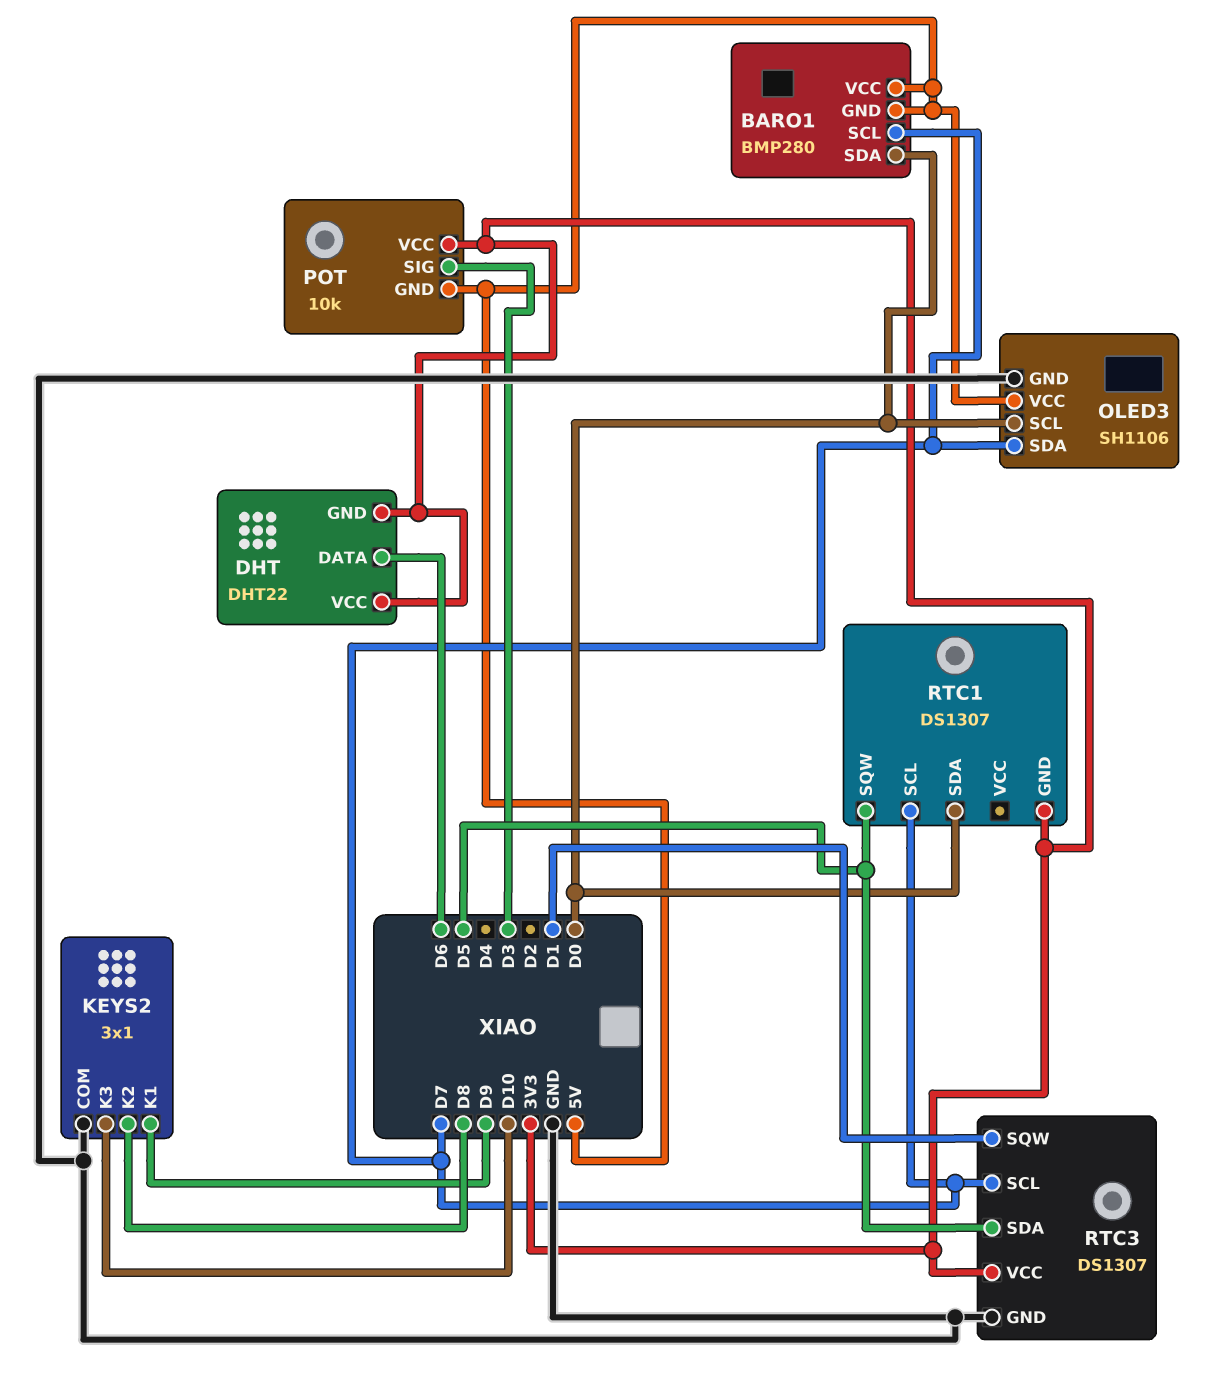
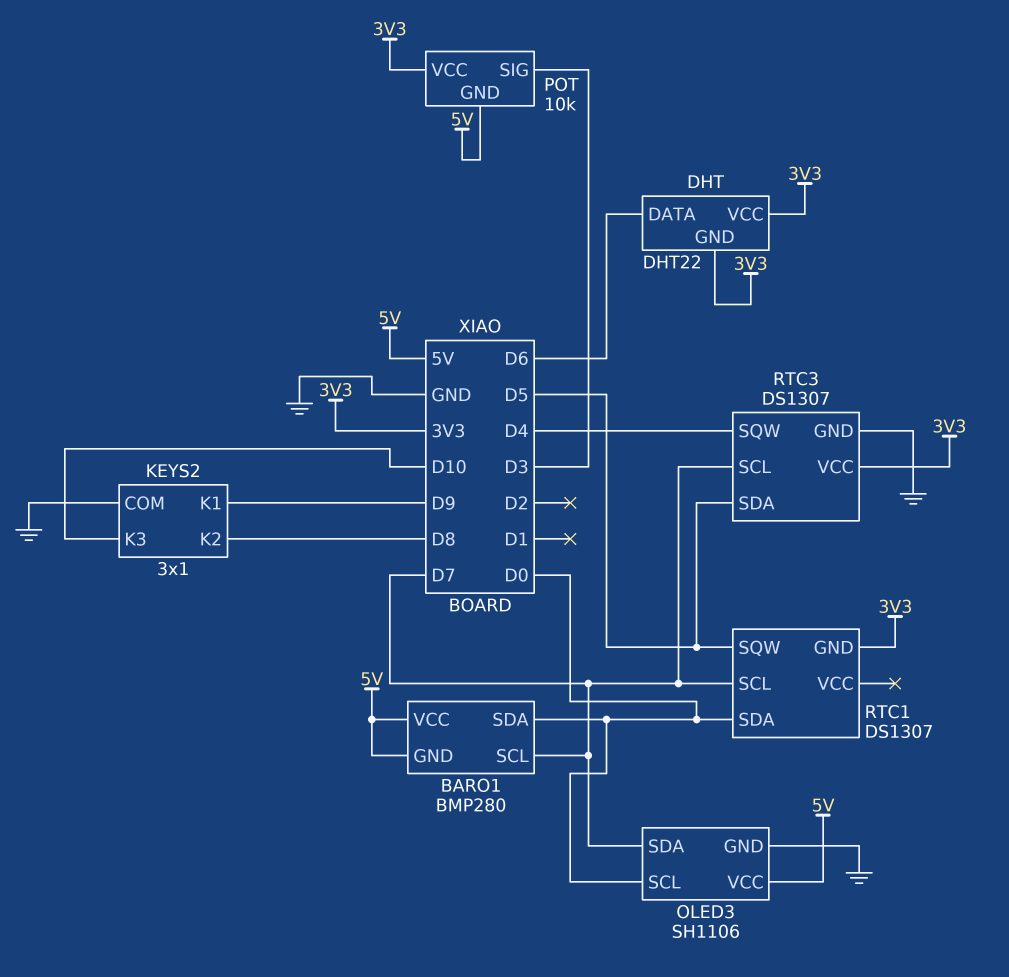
RTC3 pin SQW: D1 -> D4

